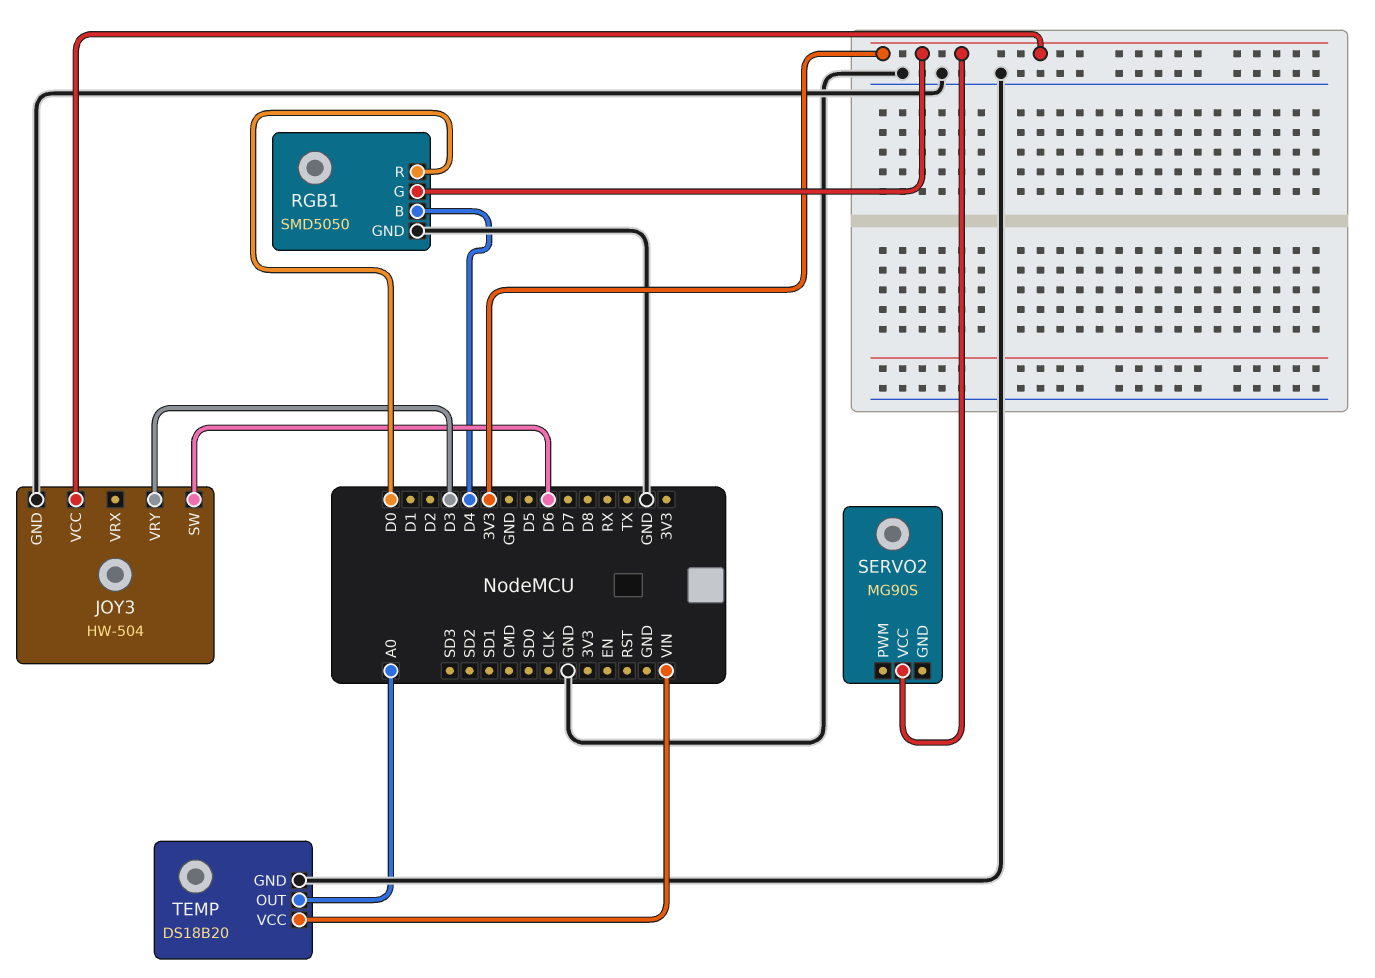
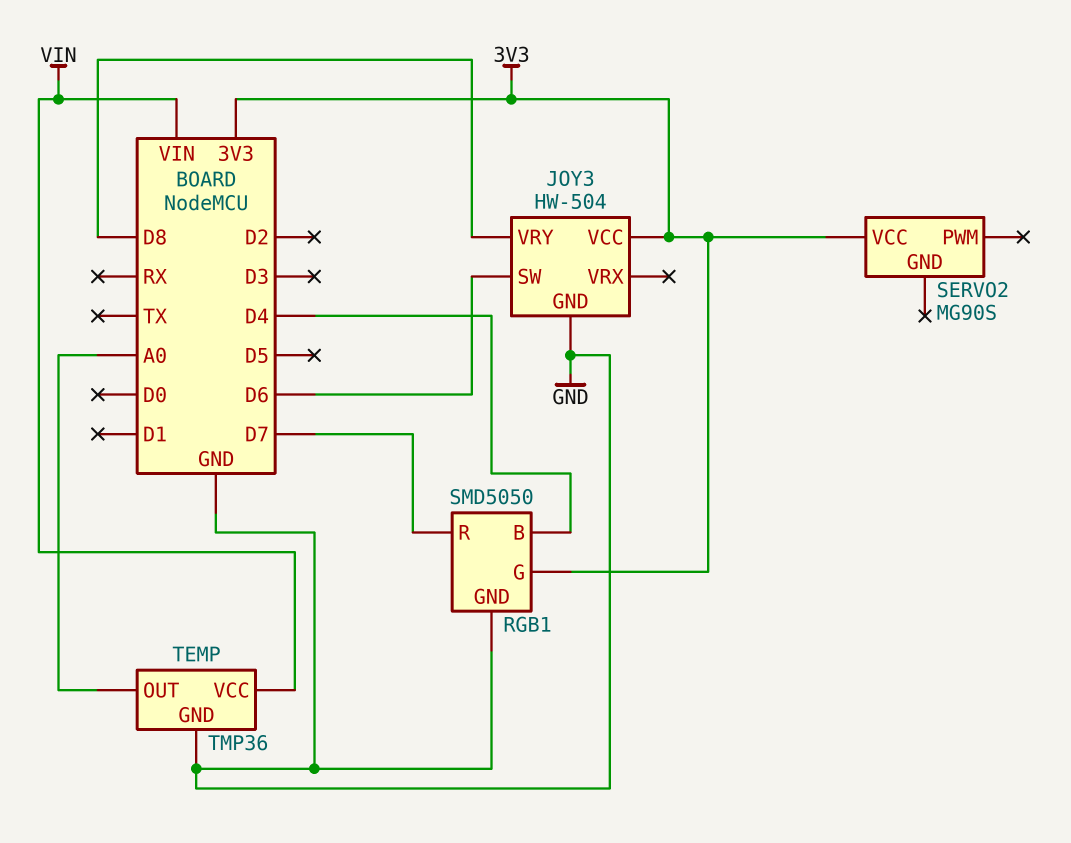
JOY3 pin VRY: D3 -> D8
RGB1 pin R: D0 -> D7
TEMP: DS18B20 -> TMP36

